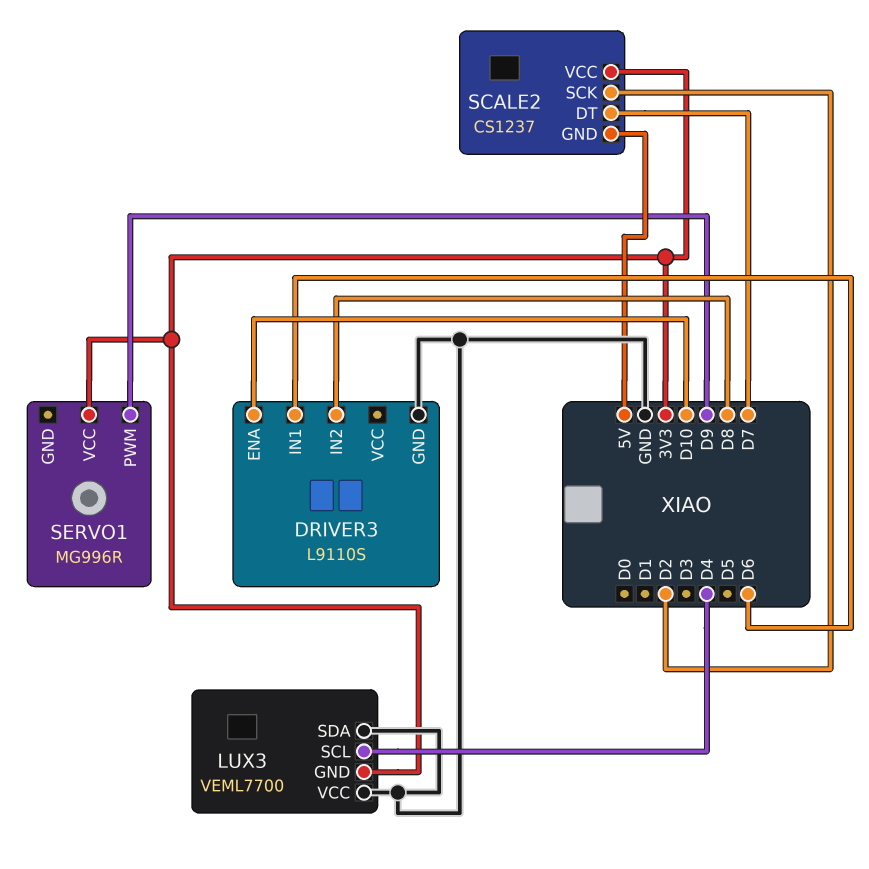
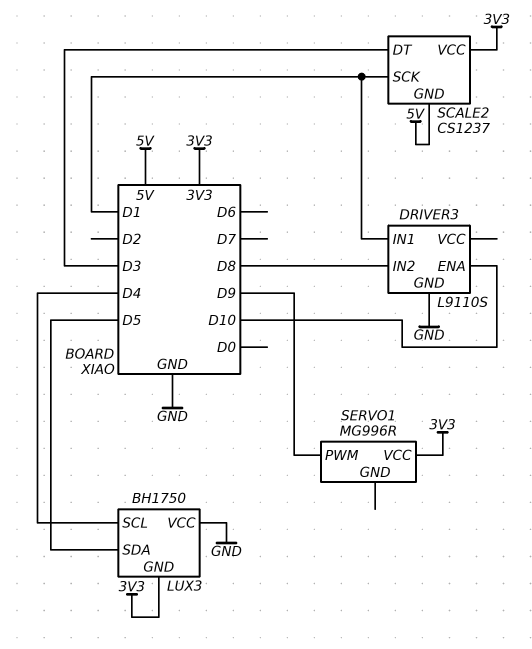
DRIVER3 pin IN1: D6 -> D1
LUX3: VEML7700 -> BH1750
LUX3 pin SDA: GND -> D5
SCALE2 pin DT: D7 -> D3
SCALE2 pin SCK: D2 -> D1

